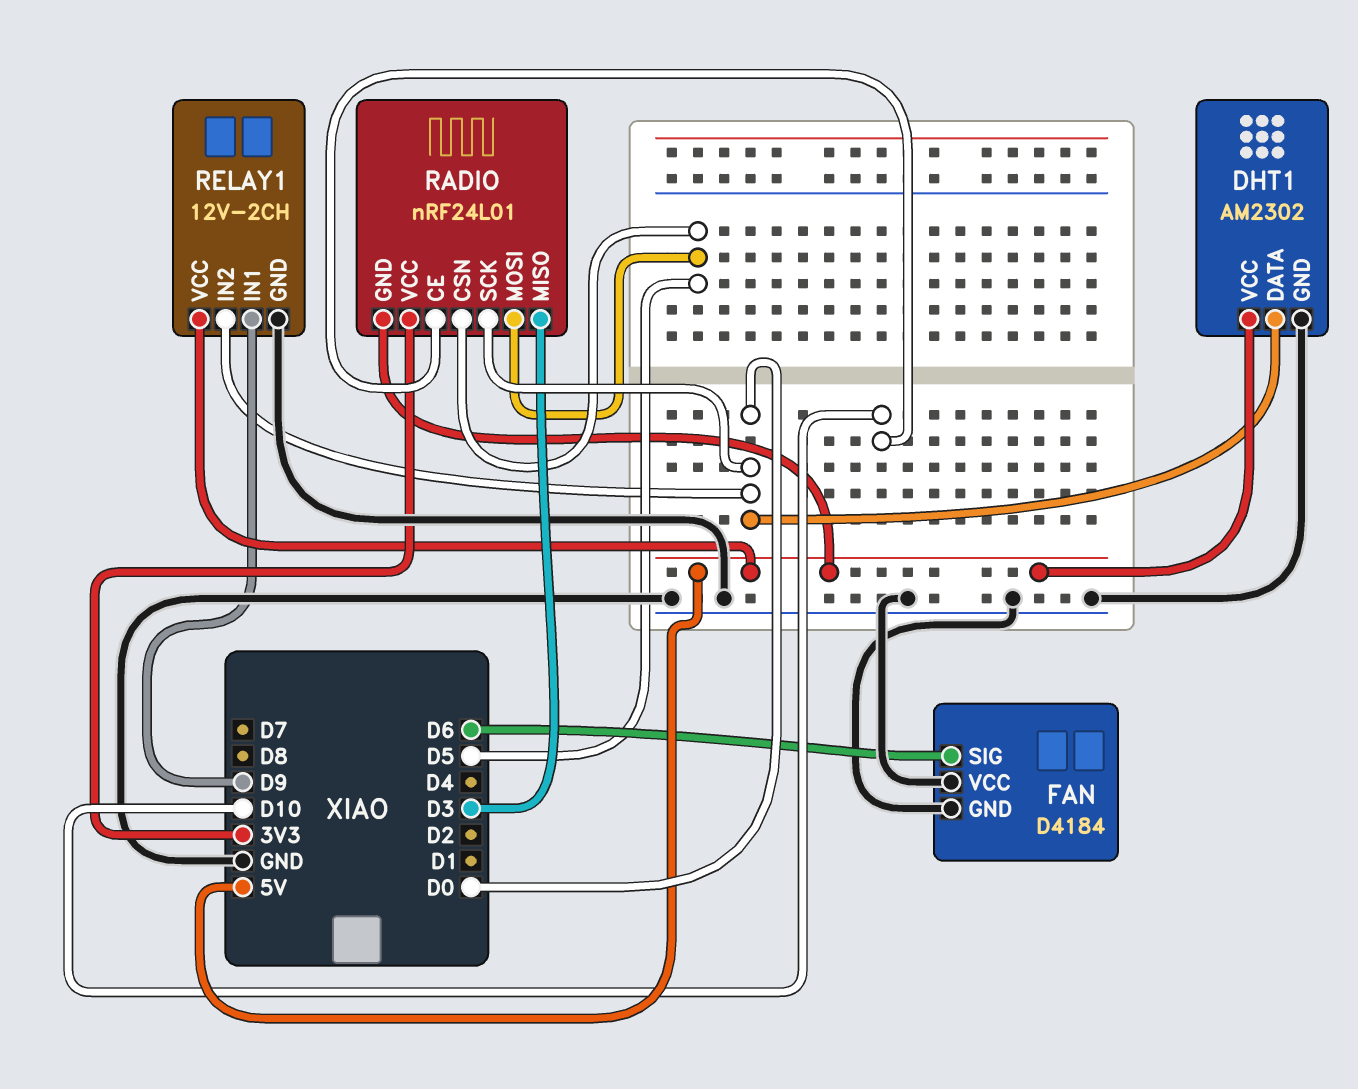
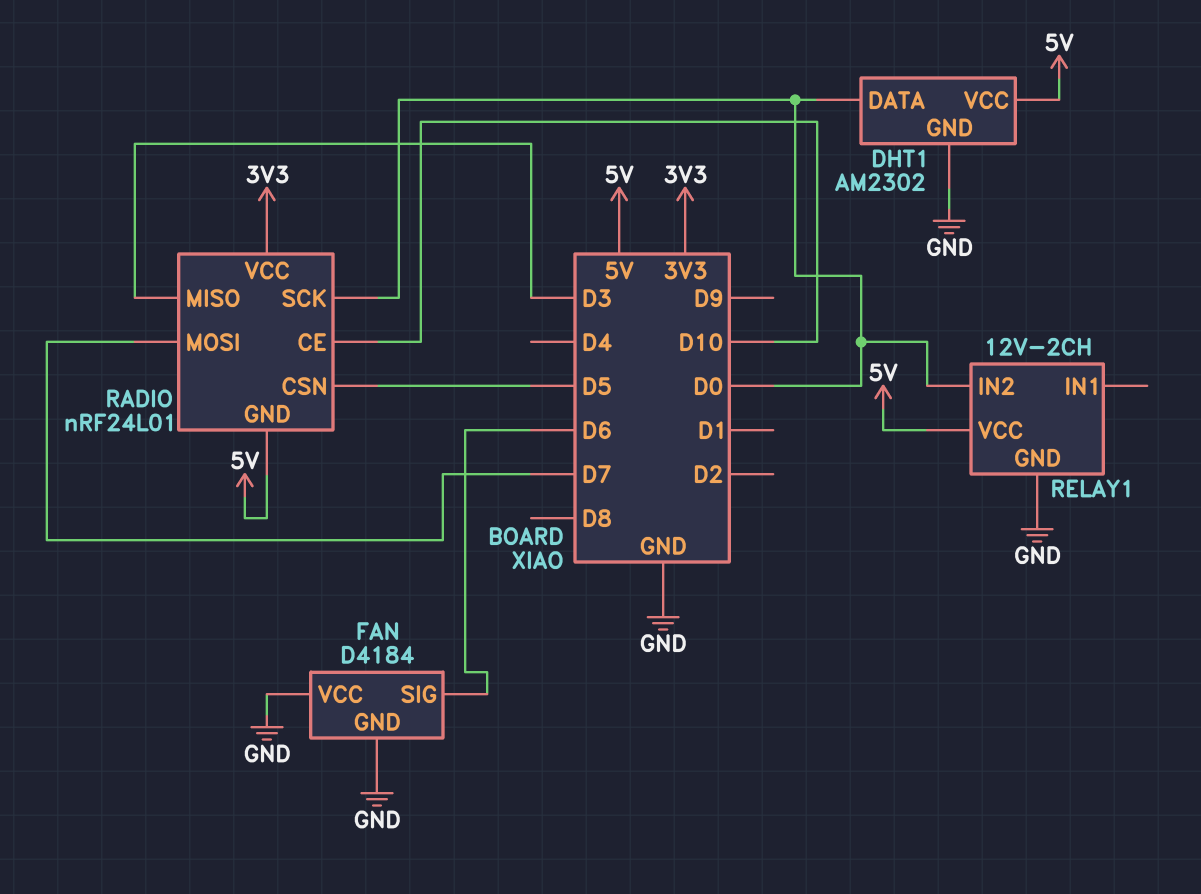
RADIO pin MOSI: D5 -> D7
RELAY1 pin IN1: D9 -> none

